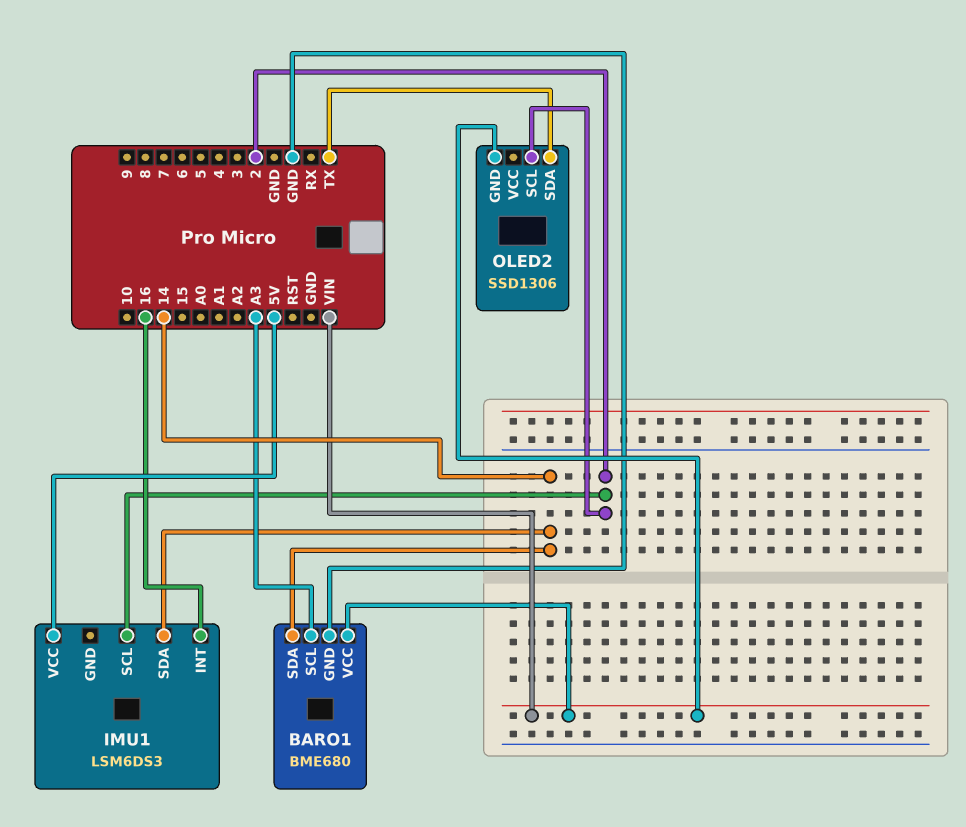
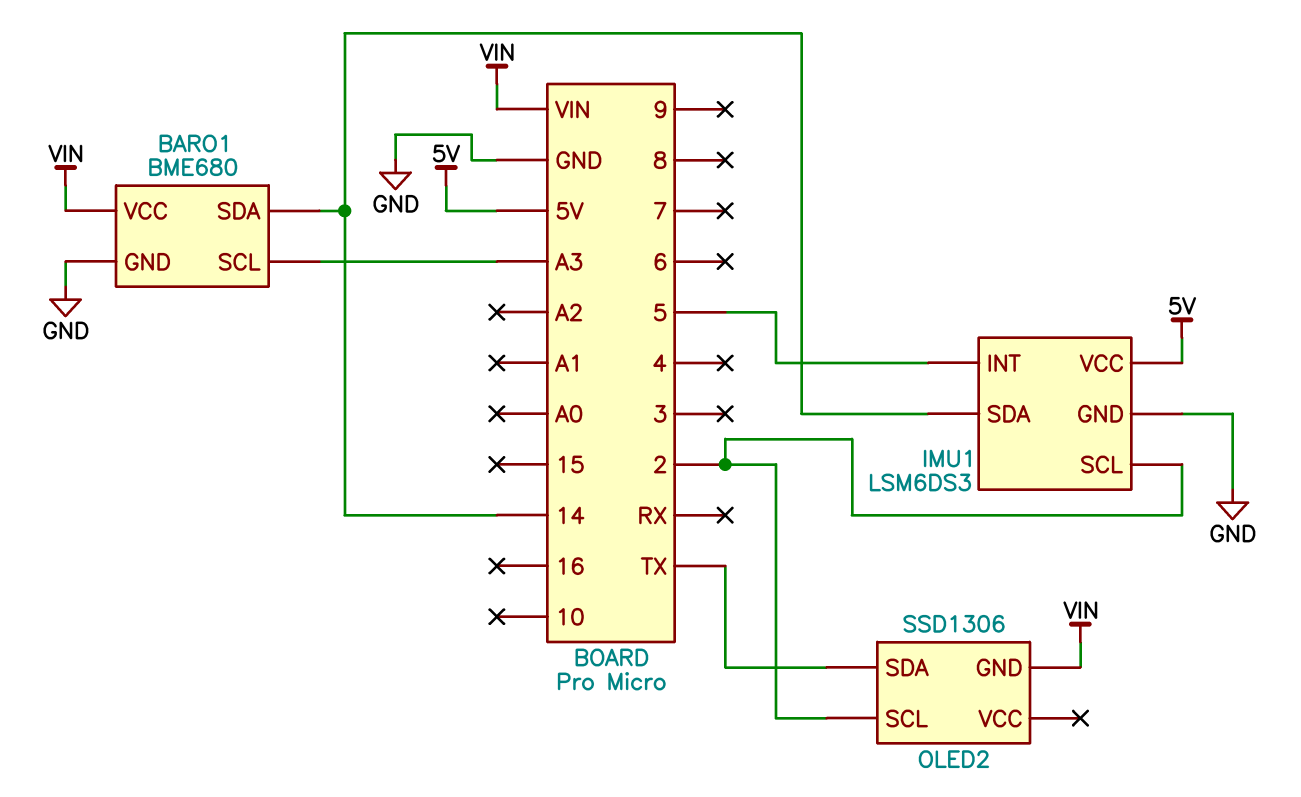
IMU1 pin GND: none -> GND
IMU1 pin INT: 16 -> 5

